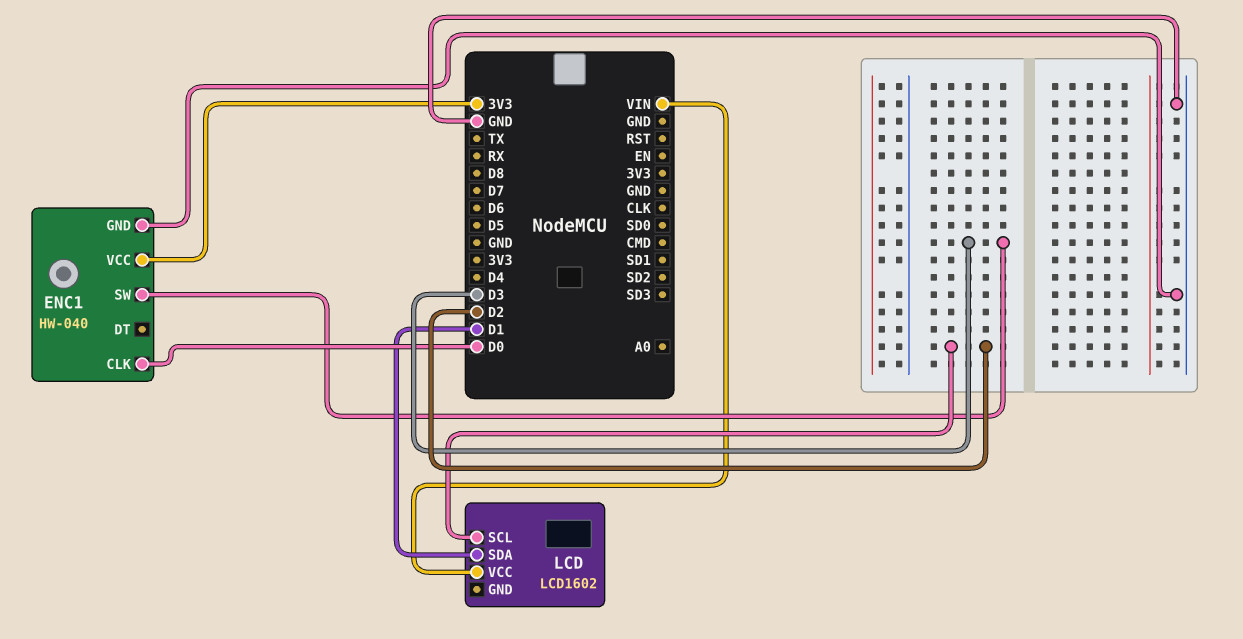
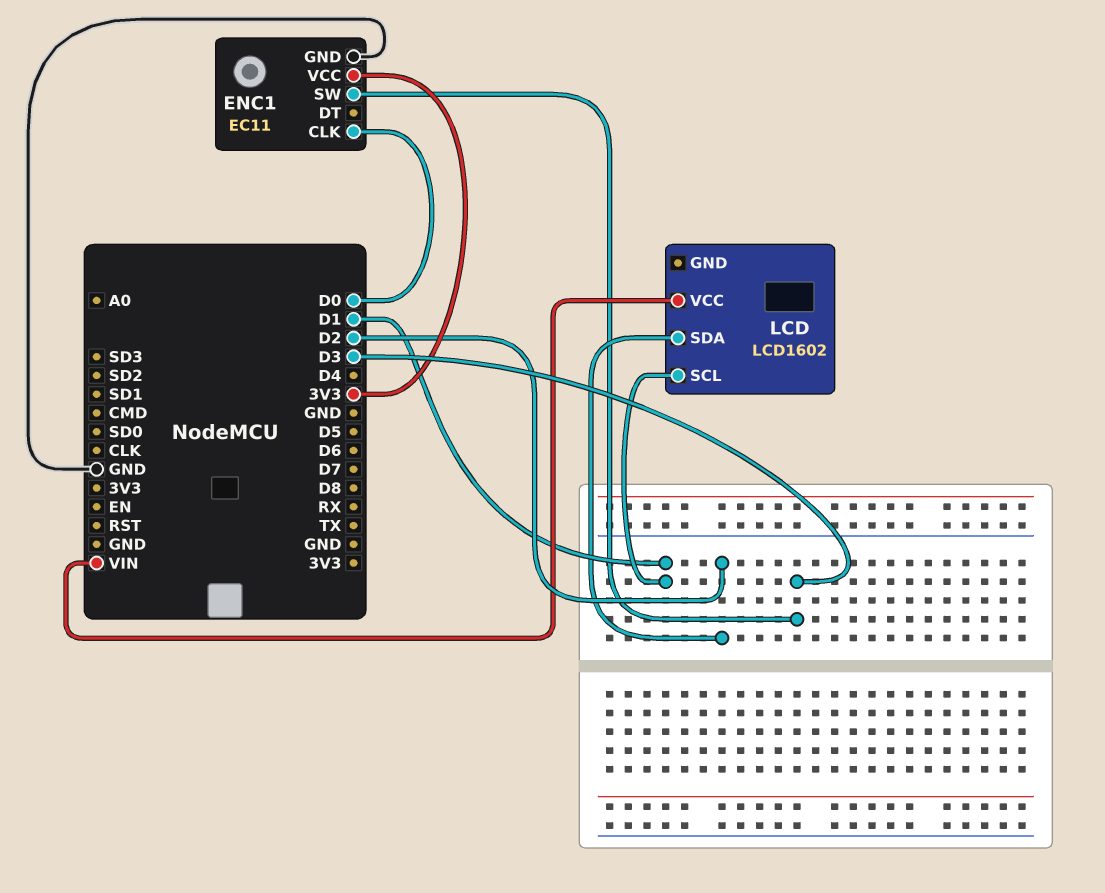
ENC1: HW-040 -> EC11
LCD pin SCL: D2 -> D1
LCD pin SDA: D1 -> D2

